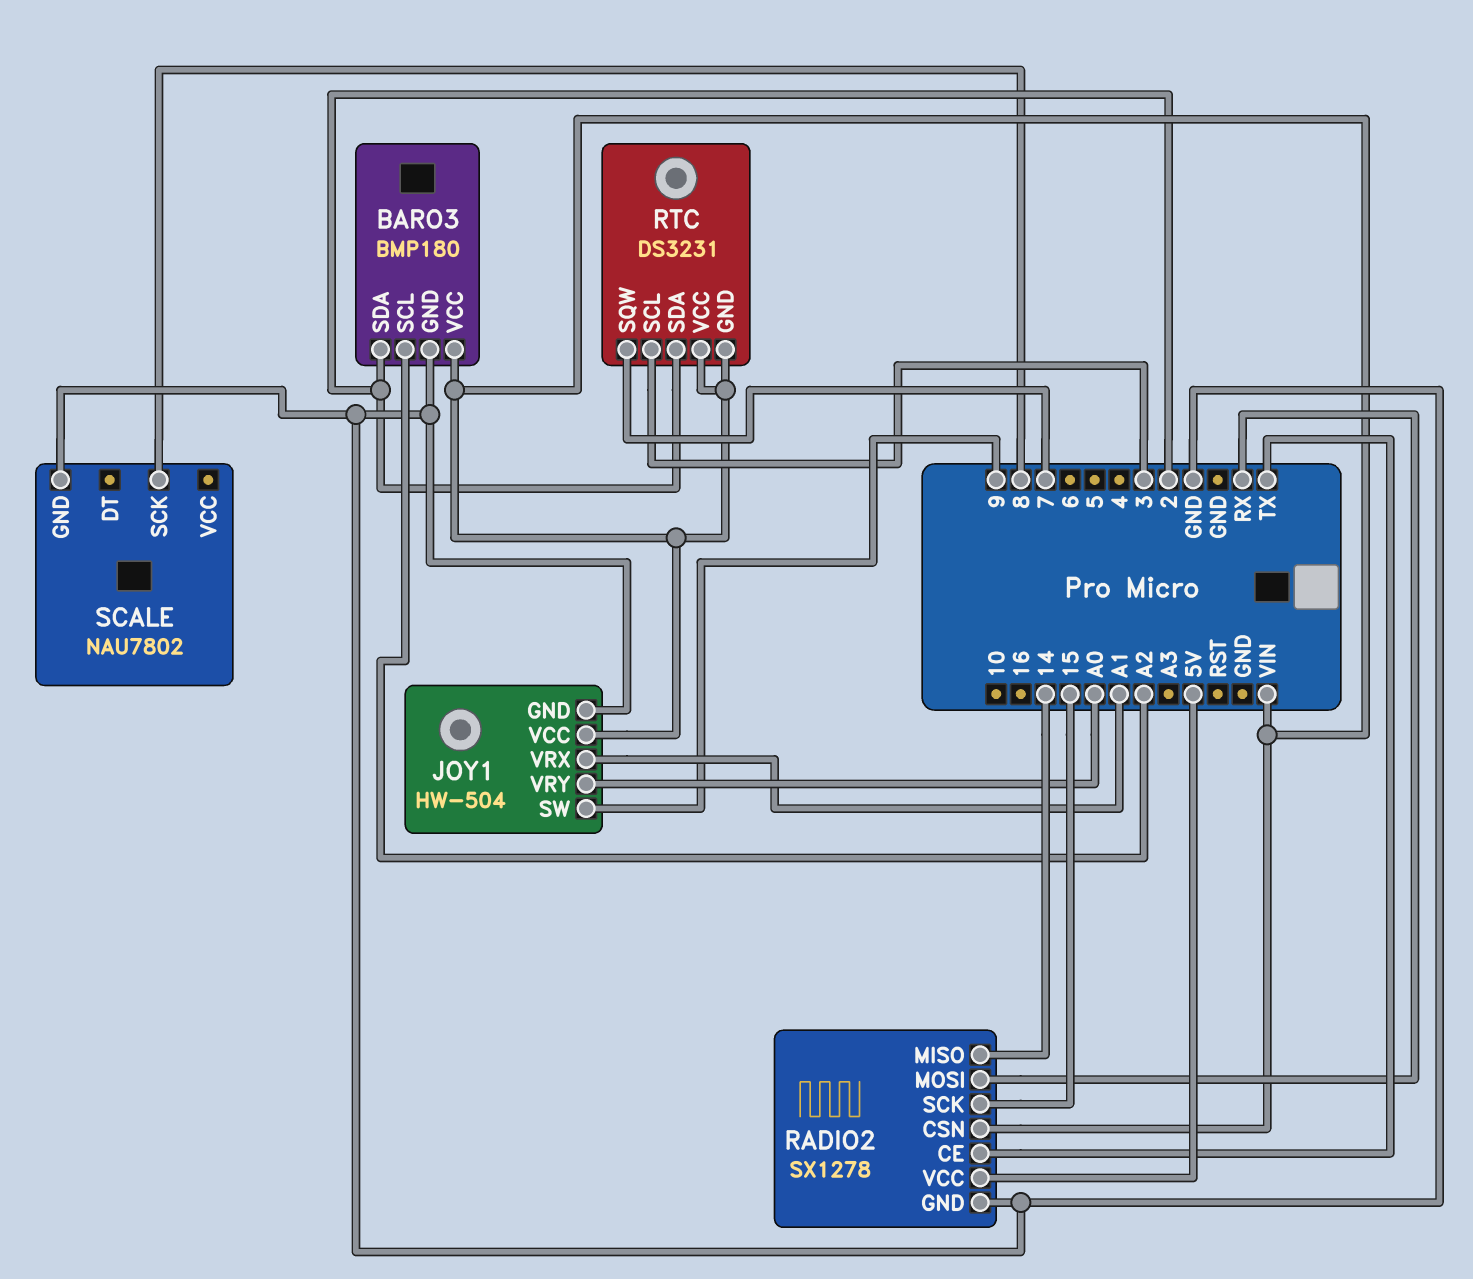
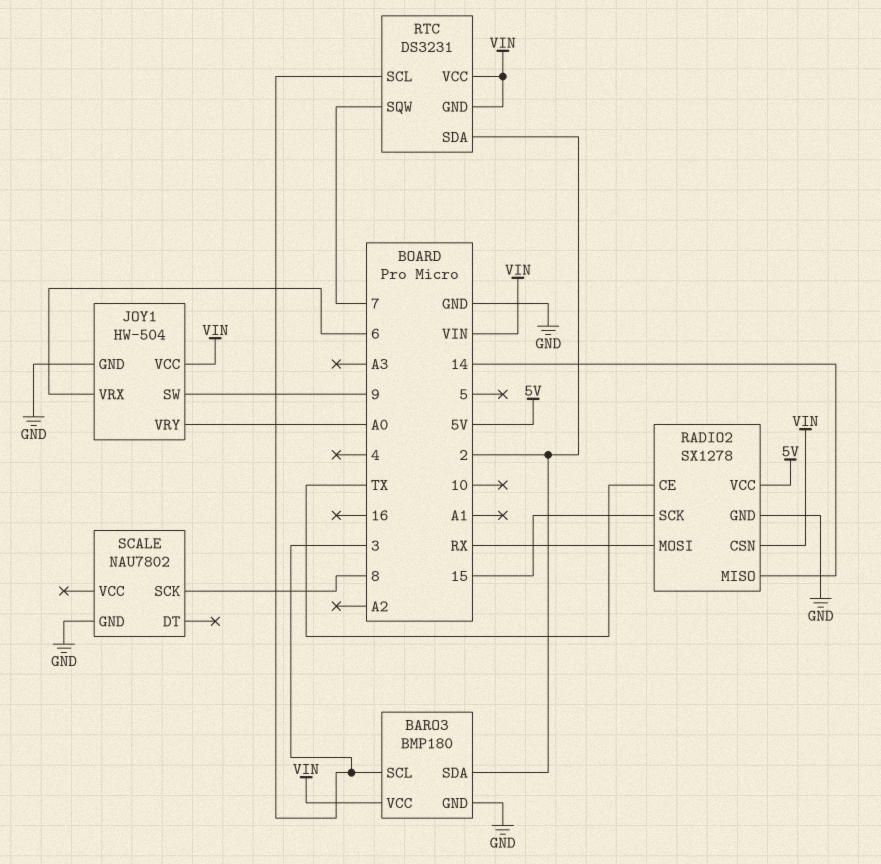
BARO3 pin SCL: A2 -> 3
JOY1 pin VRX: A1 -> 6

